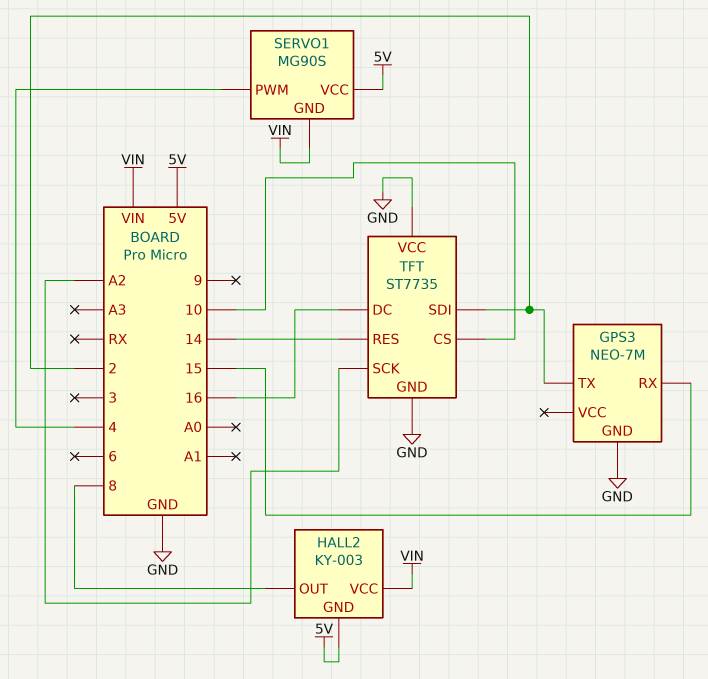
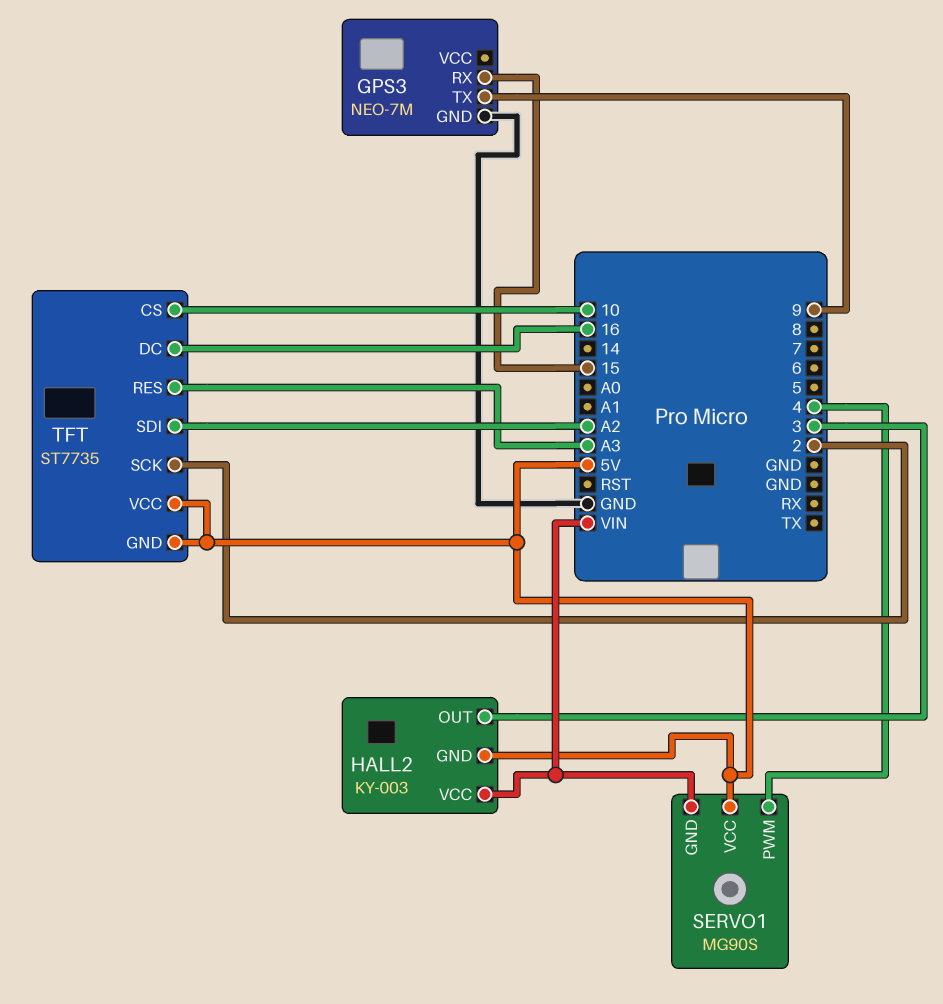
GPS3 pin TX: 2 -> 9
HALL2 pin OUT: 8 -> 3
TFT pin GND: GND -> 5V
TFT pin RES: 14 -> A3
TFT pin SCK: A2 -> 2
TFT pin SDI: 2 -> A2
TFT pin VCC: GND -> 5V

